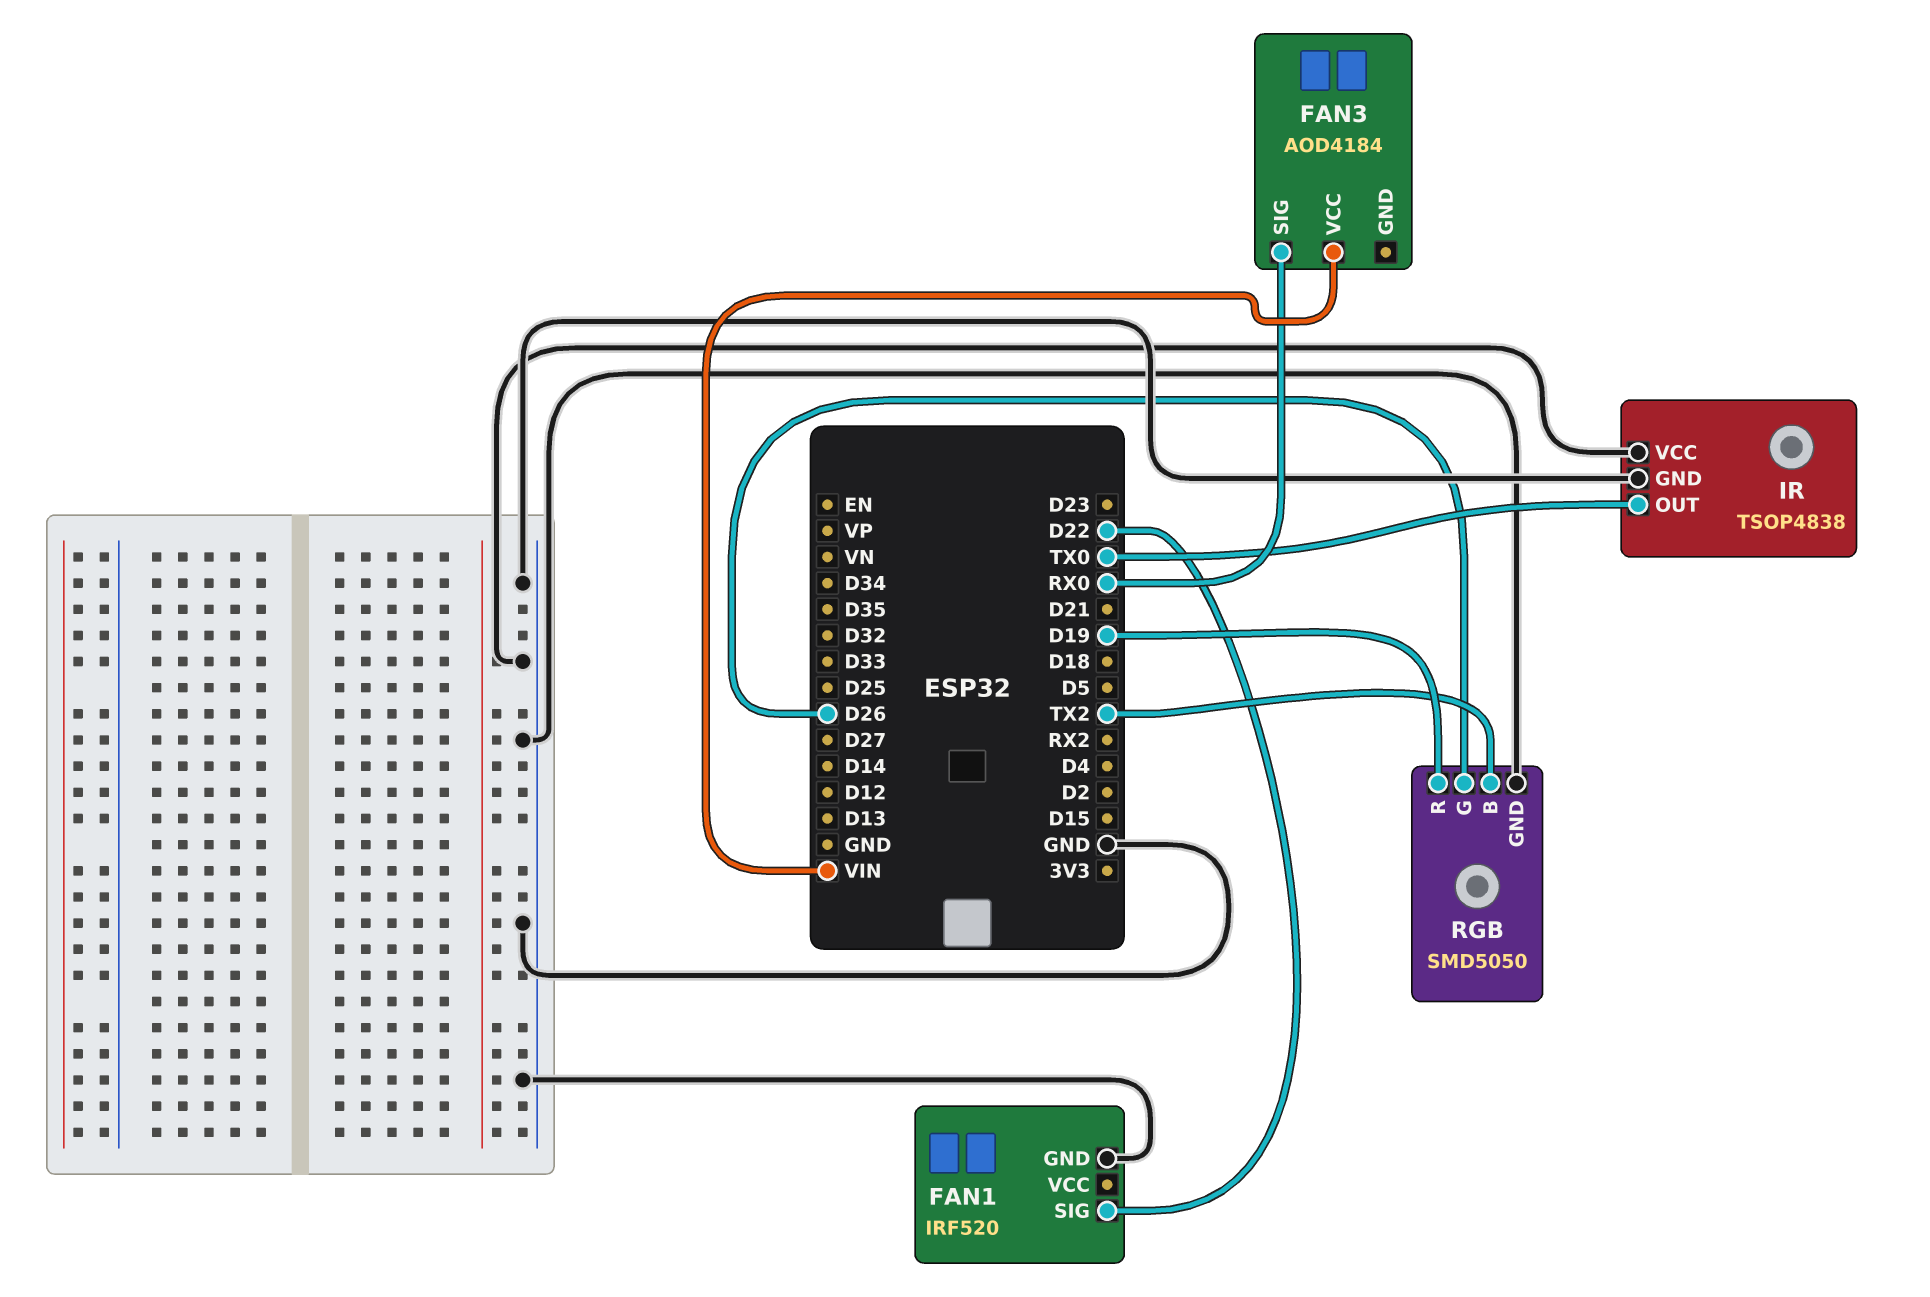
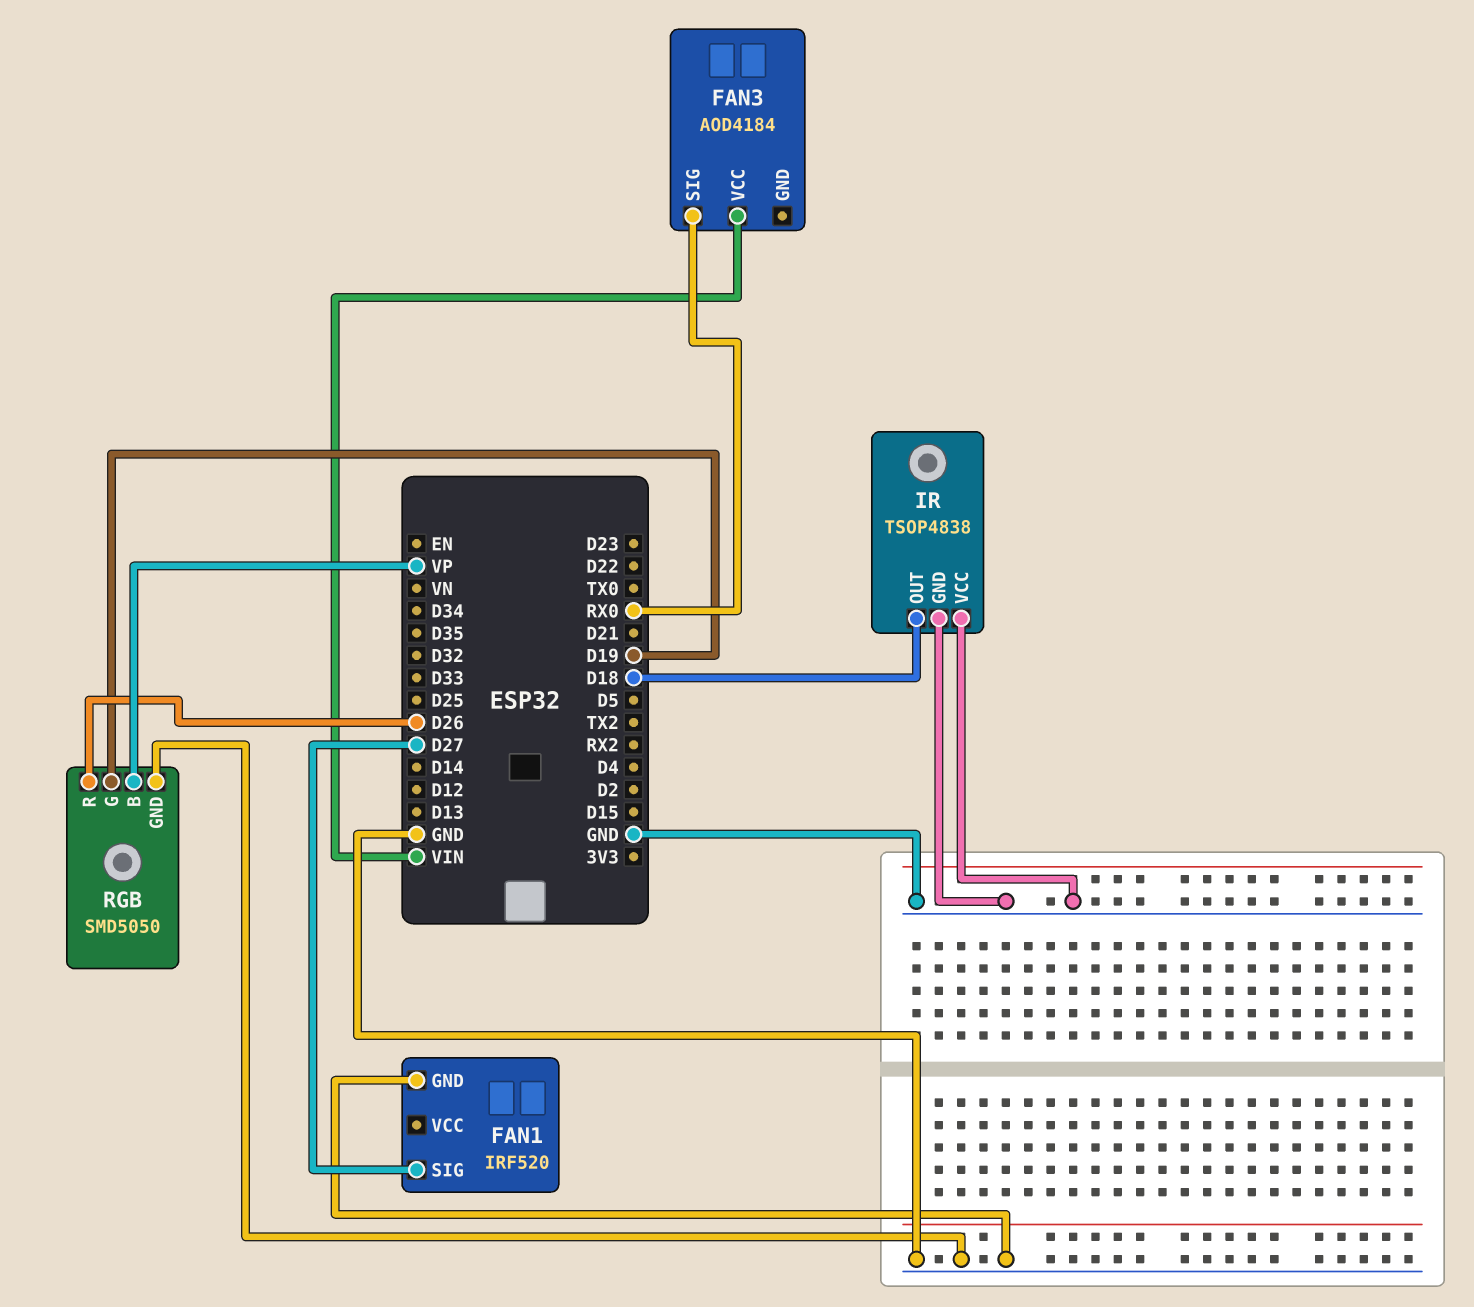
FAN1 pin SIG: D22 -> D27
IR pin OUT: TX0 -> D18
RGB pin B: TX2 -> VP
RGB pin G: D26 -> D19
RGB pin R: D19 -> D26

